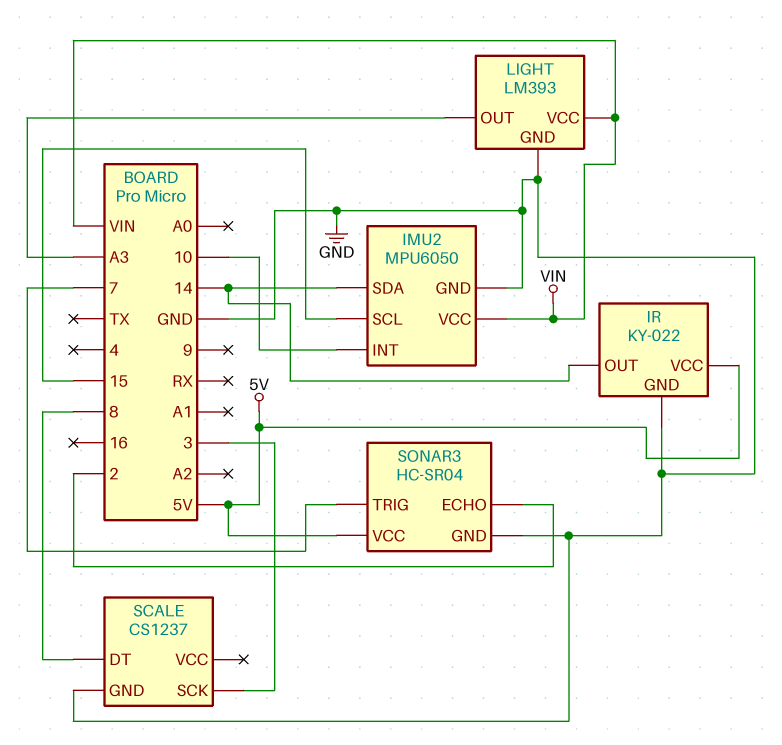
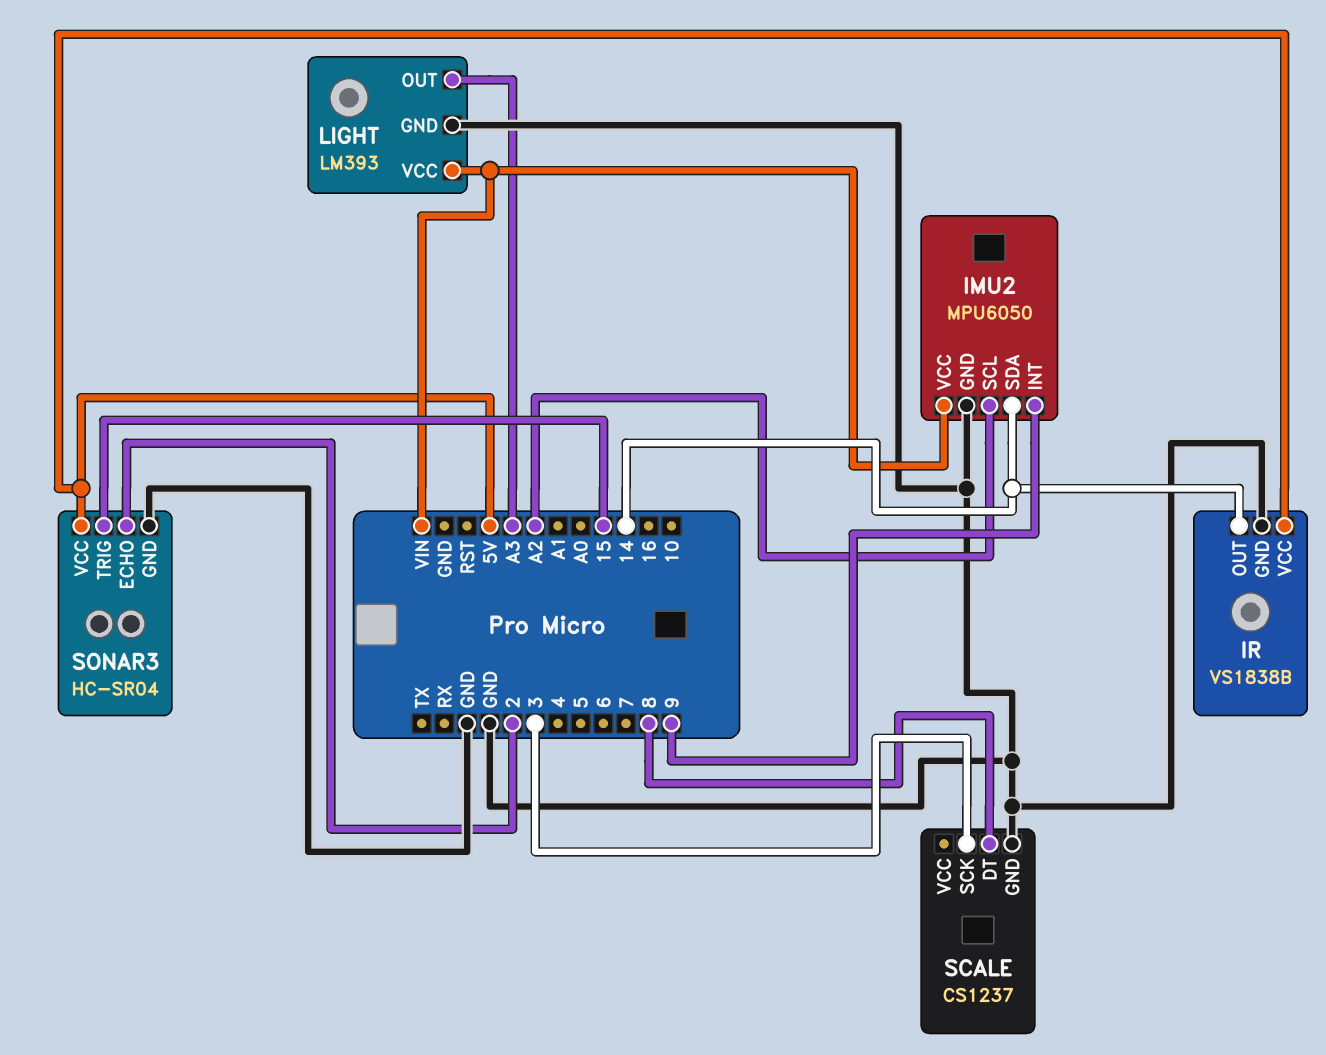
IMU2 pin INT: 10 -> 9
IMU2 pin SCL: 15 -> A2
IR: KY-022 -> VS1838B
SONAR3 pin TRIG: 7 -> 15

